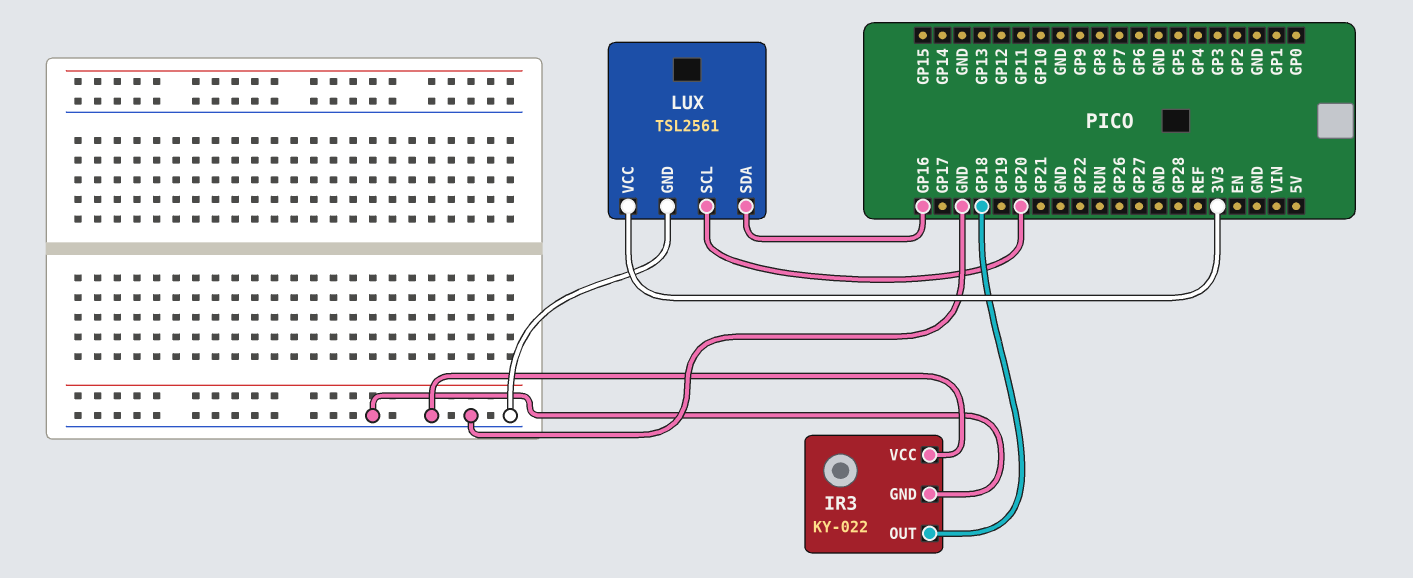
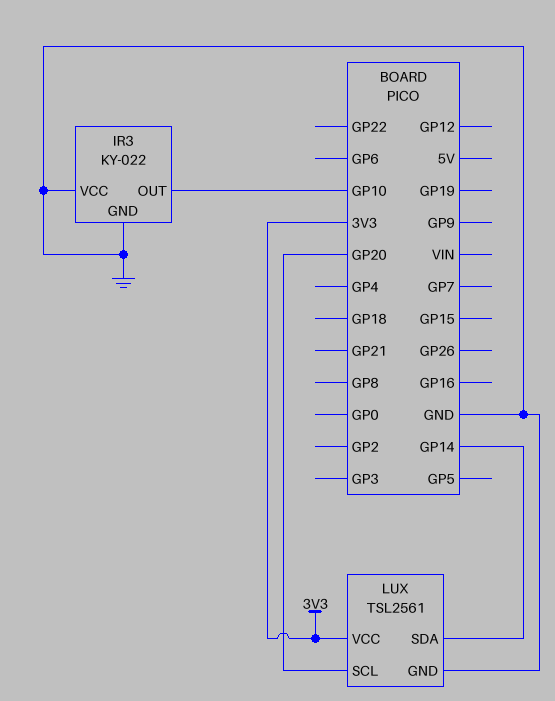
IR3 pin OUT: GP18 -> GP10
LUX pin SDA: GP16 -> GP14

